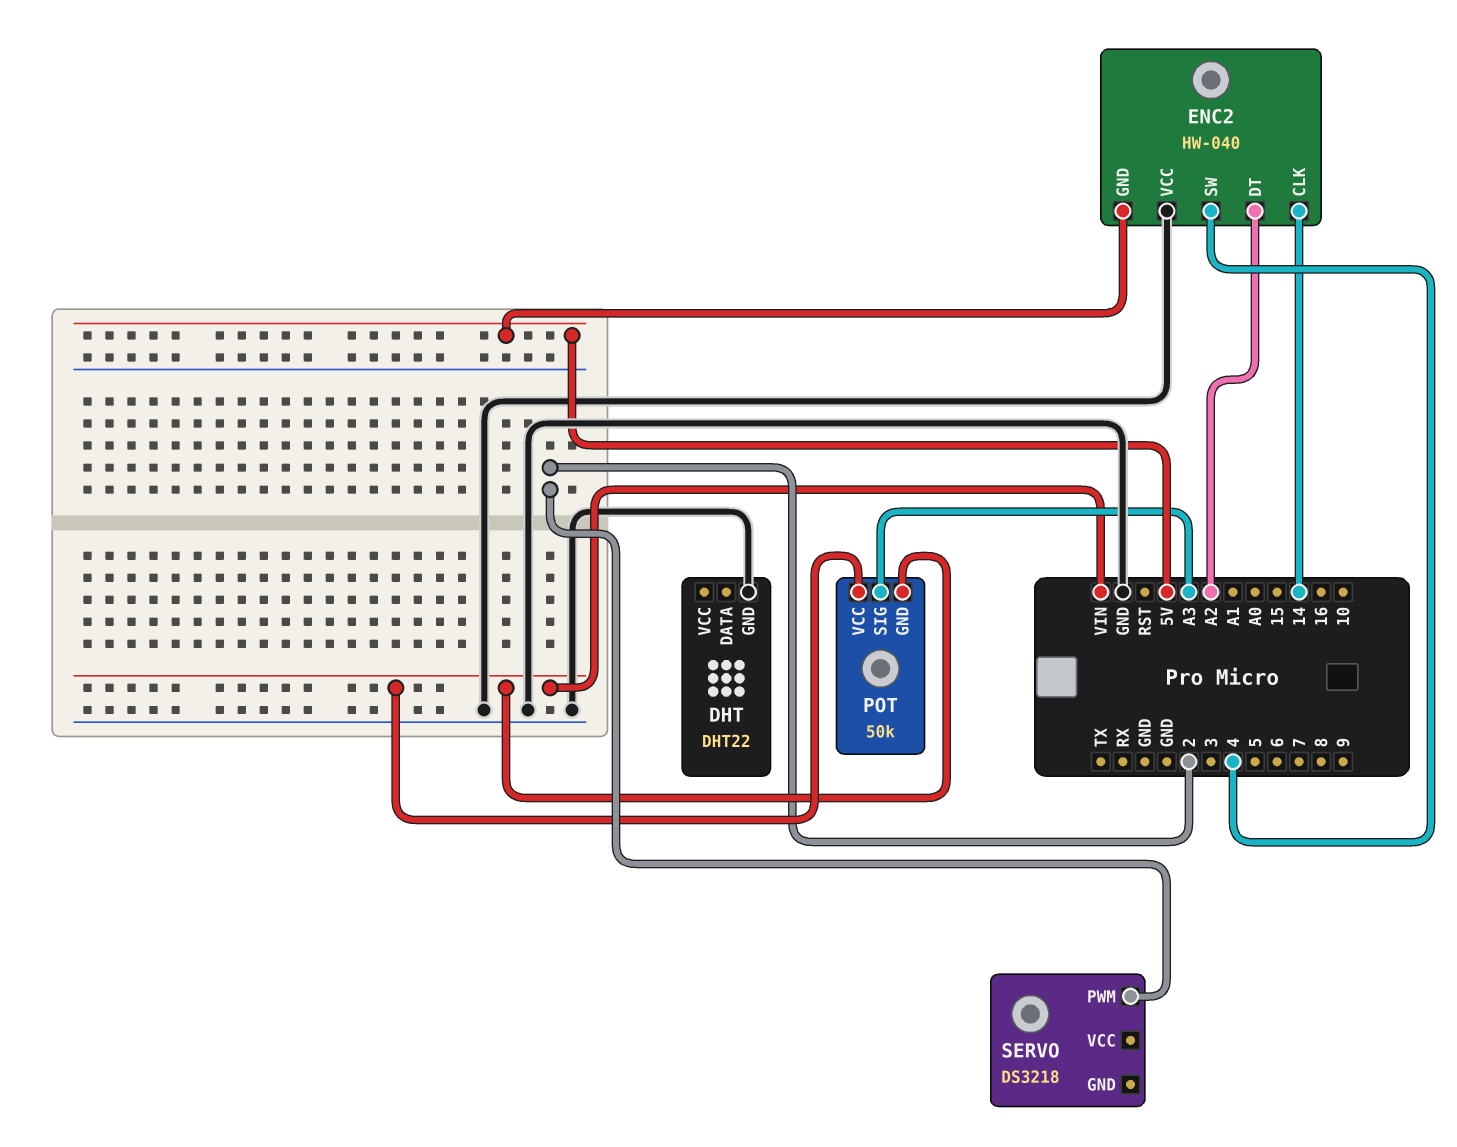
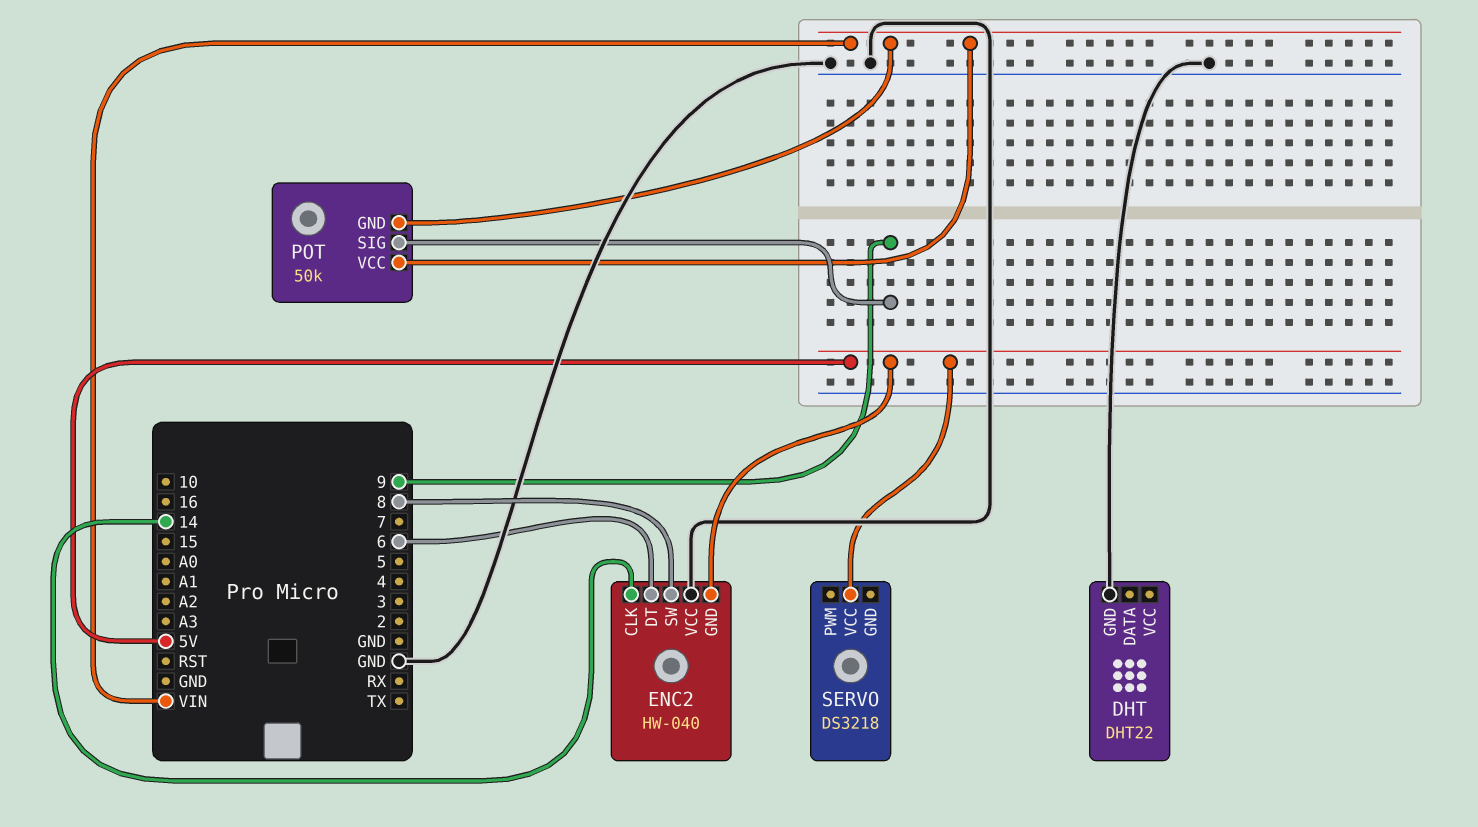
ENC2 pin DT: A2 -> 6
ENC2 pin SW: 4 -> 8
POT pin SIG: A3 -> 9
SERVO pin PWM: 2 -> none
SERVO pin VCC: none -> 5V

